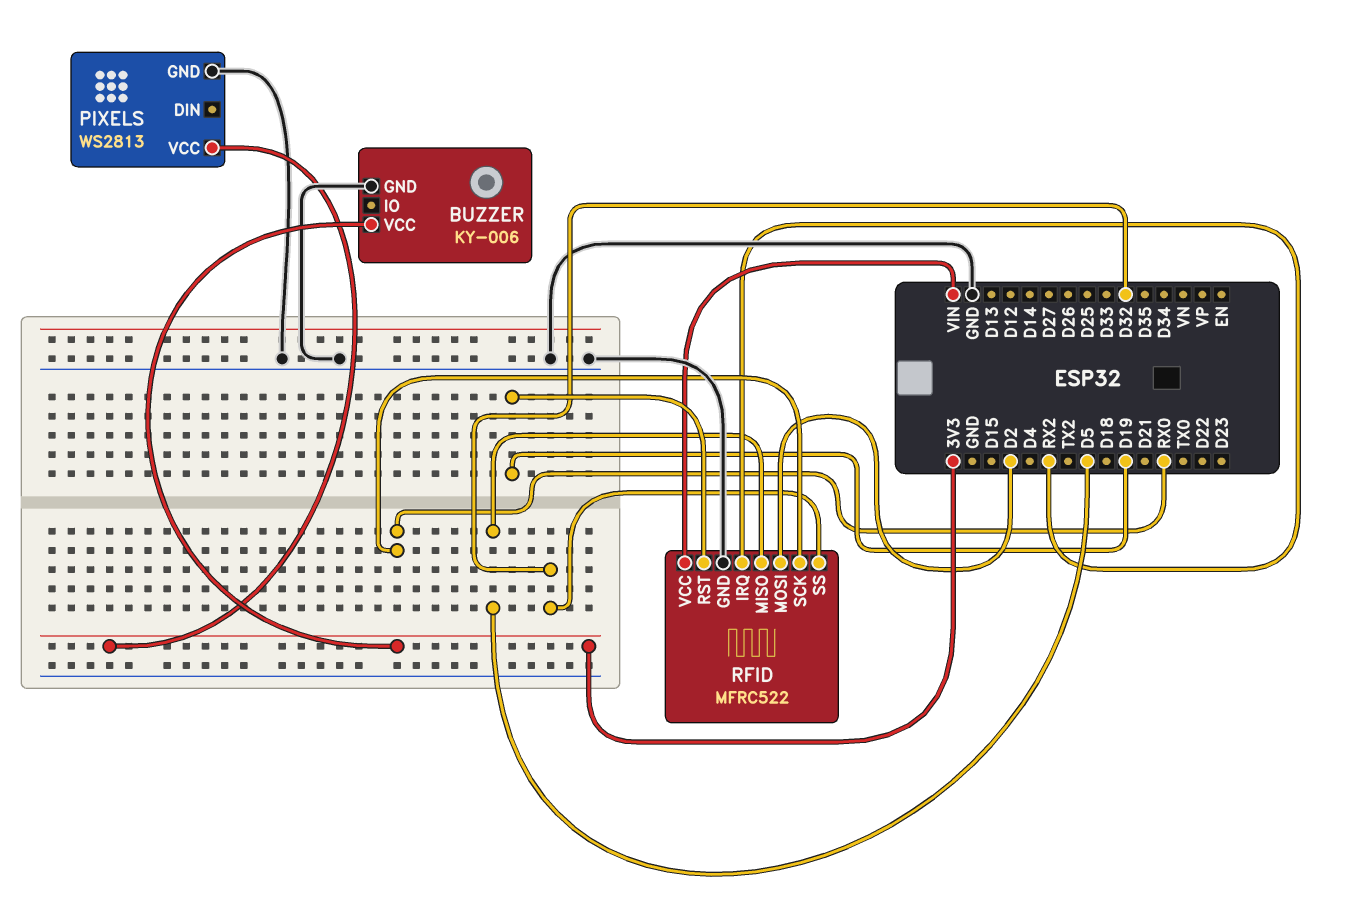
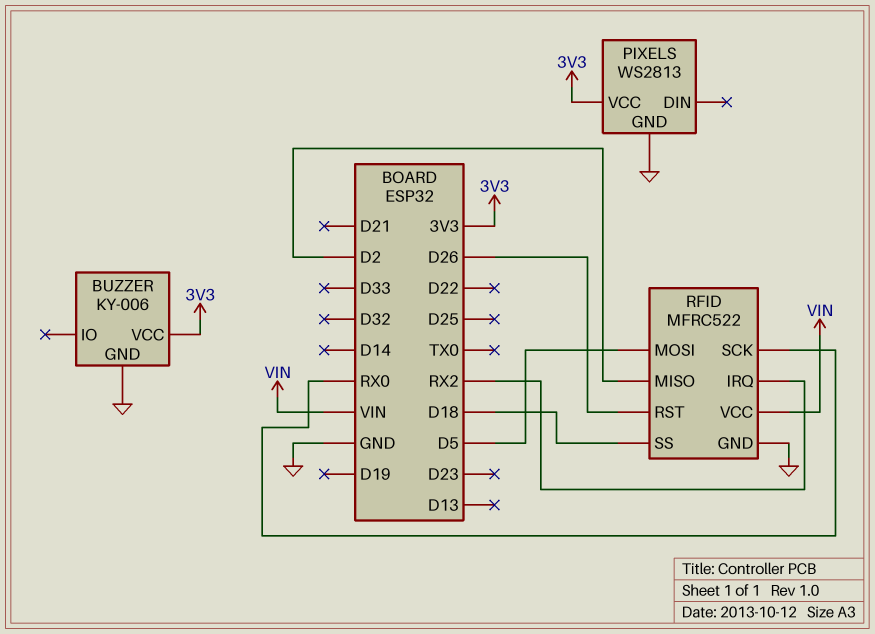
RFID pin MISO: D5 -> D2
RFID pin MOSI: D2 -> D5
RFID pin RST: D19 -> D26
RFID pin SS: D32 -> D18

